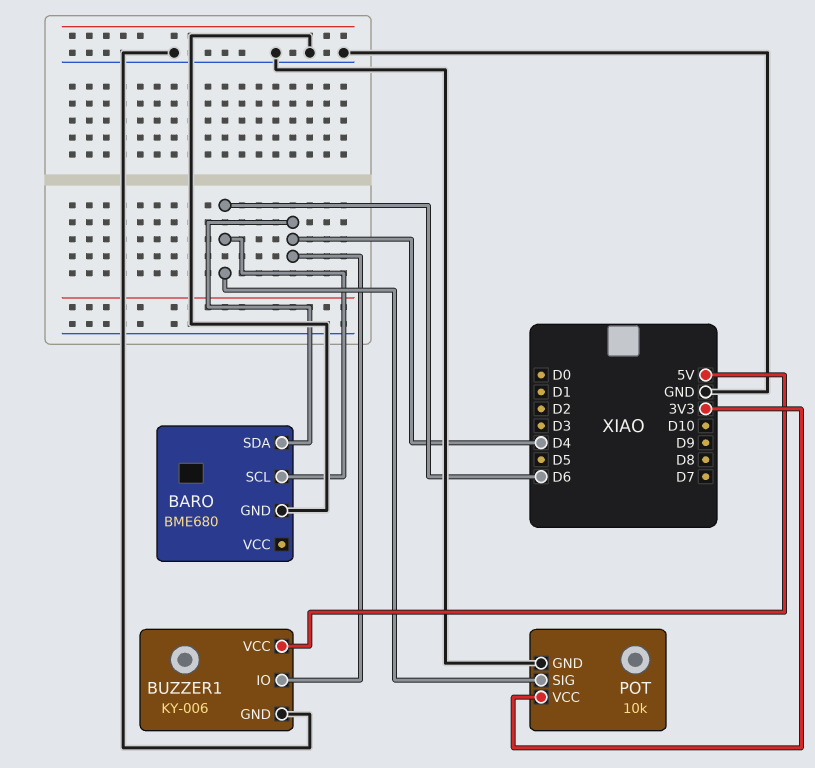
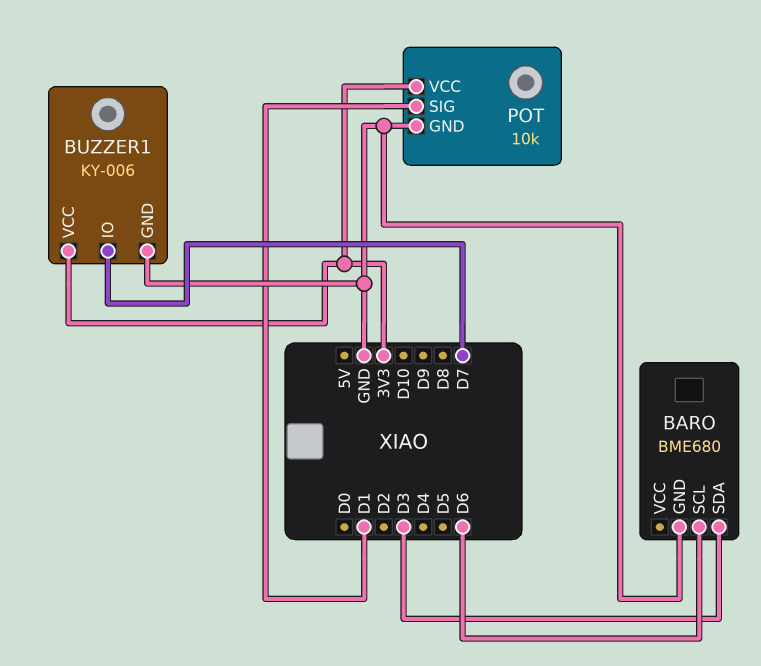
BARO pin SDA: D4 -> D3
BUZZER1 pin IO: D4 -> D7
BUZZER1 pin VCC: 5V -> 3V3
POT pin SIG: D6 -> D1

